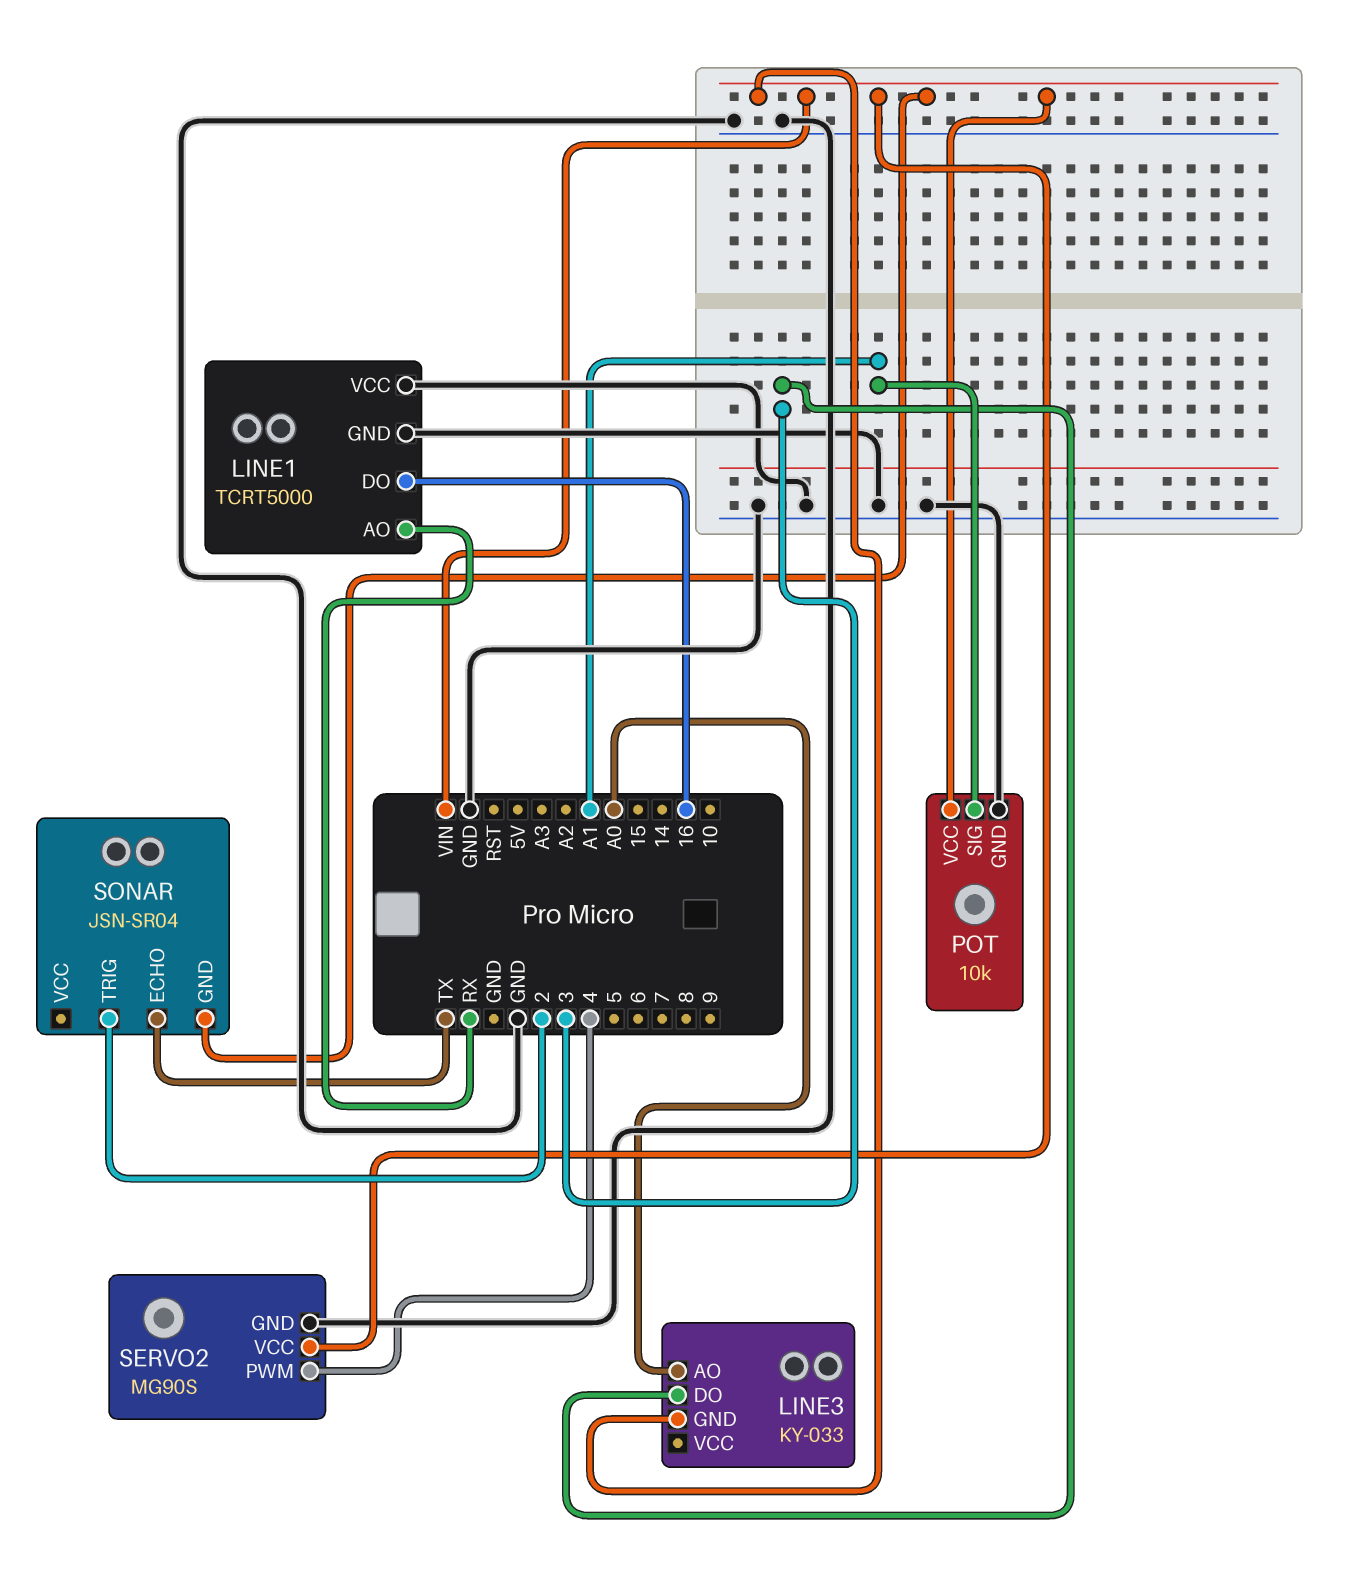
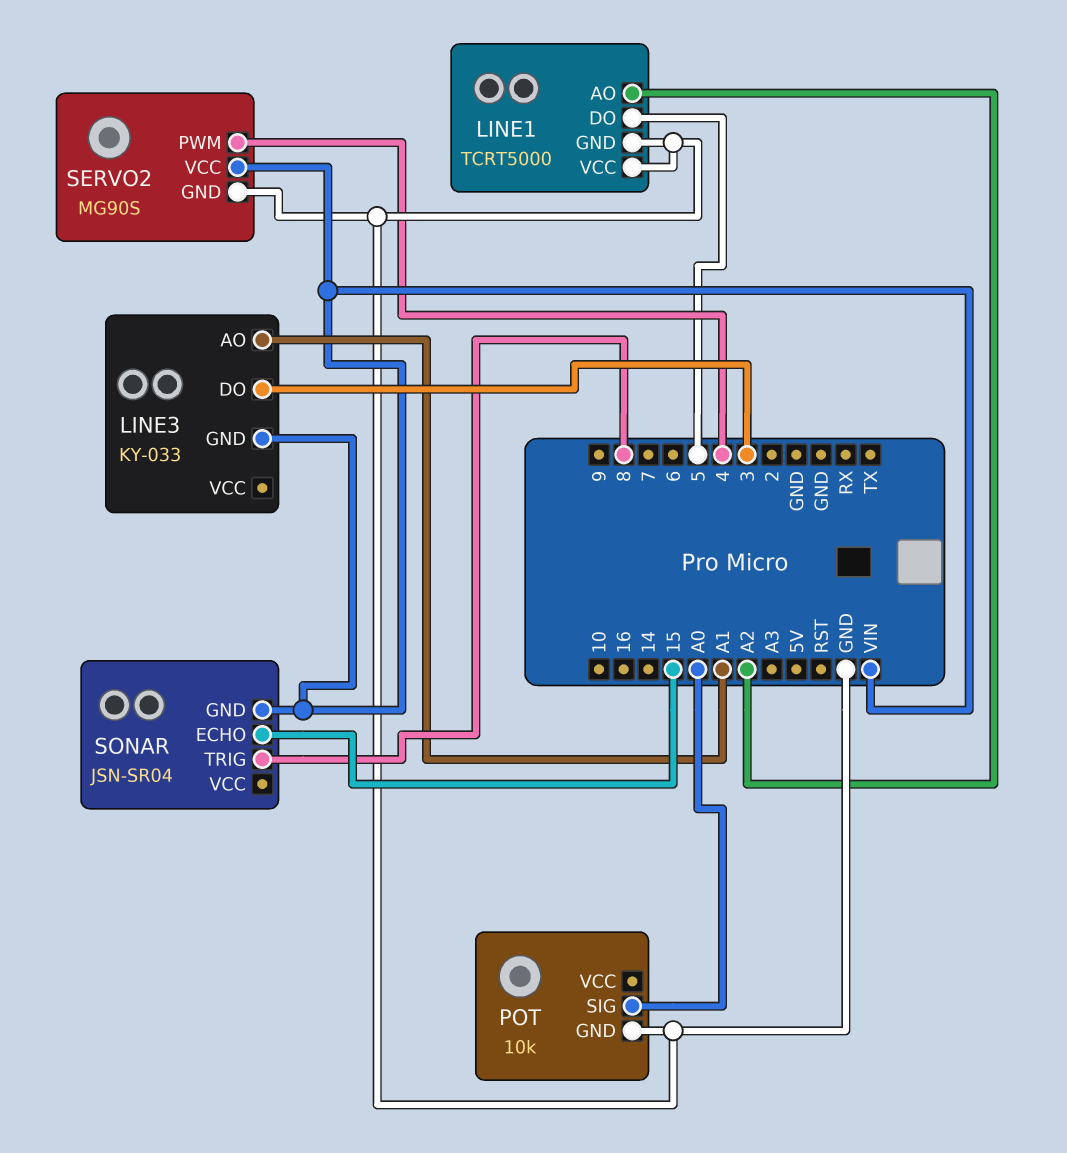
LINE1 pin AO: RX -> A2
LINE1 pin DO: 16 -> 5
LINE3 pin AO: A0 -> A1
POT pin SIG: A1 -> A0
POT pin VCC: VIN -> none
SONAR pin ECHO: TX -> 15
SONAR pin TRIG: 2 -> 8

